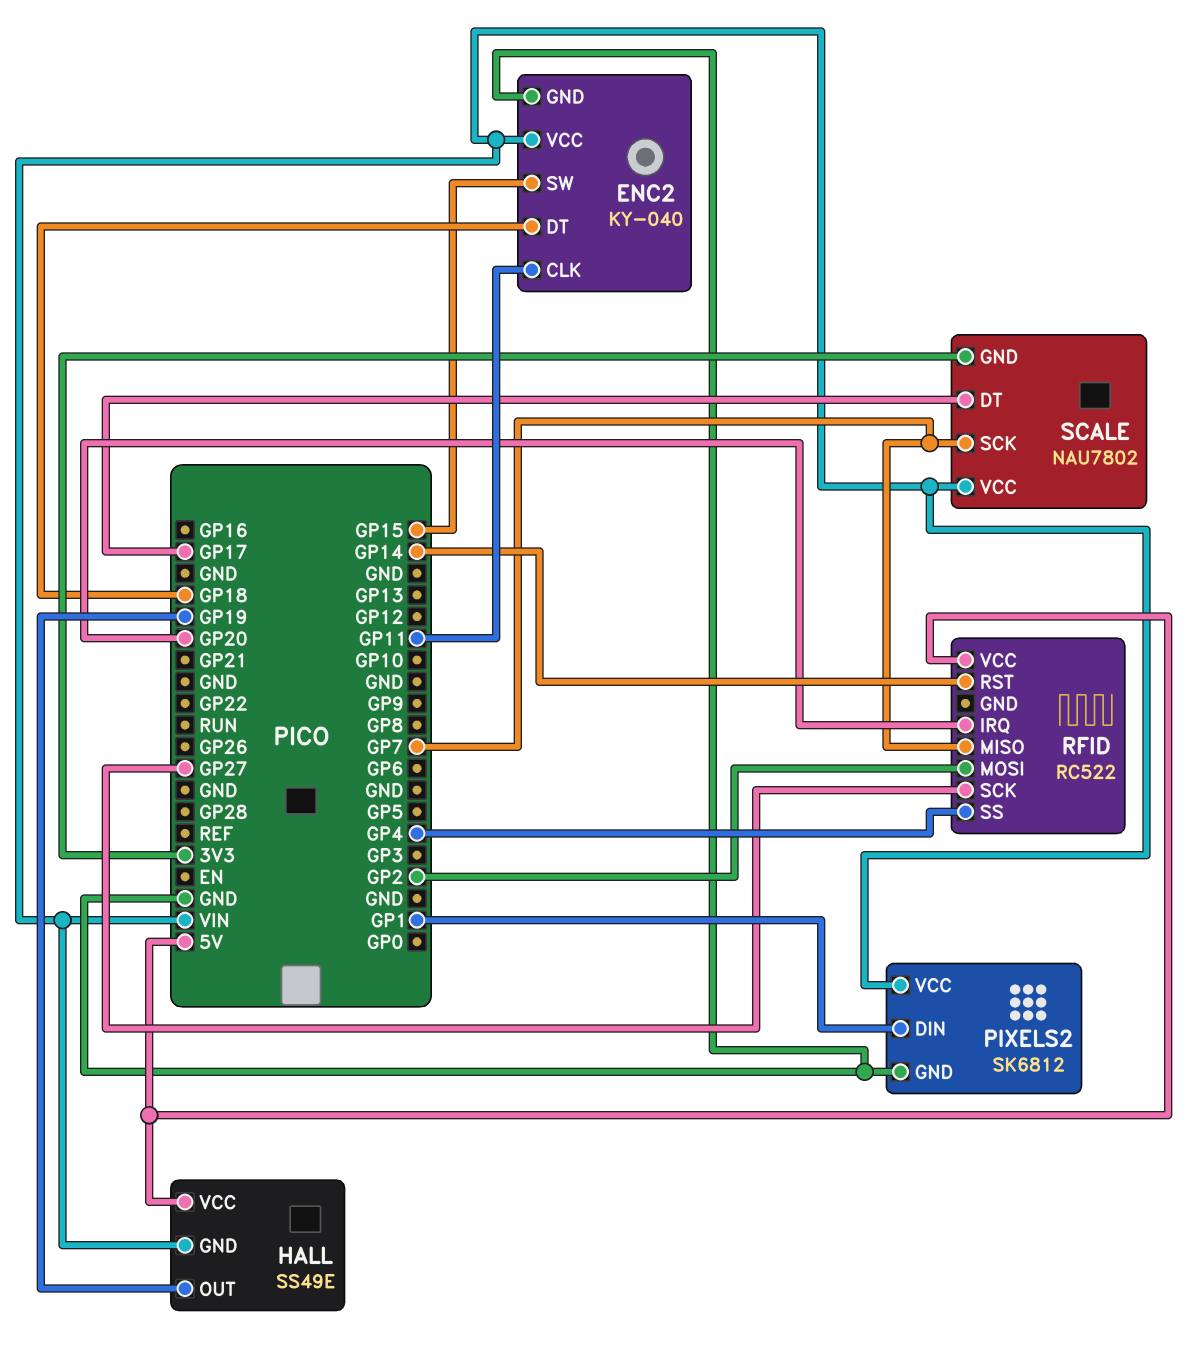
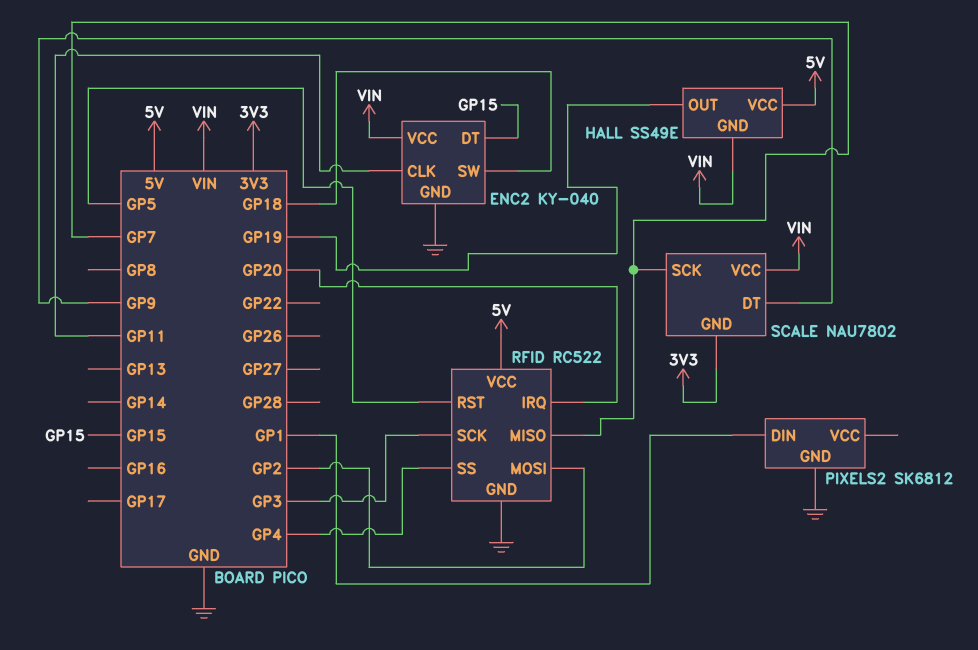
ENC2 pin DT: GP18 -> GP15
ENC2 pin SW: GP15 -> GP18
PIXELS2 pin VCC: VIN -> none
RFID pin GND: none -> GND
RFID pin RST: GP14 -> GP5
RFID pin SCK: GP27 -> GP3
SCALE pin DT: GP17 -> GP9

